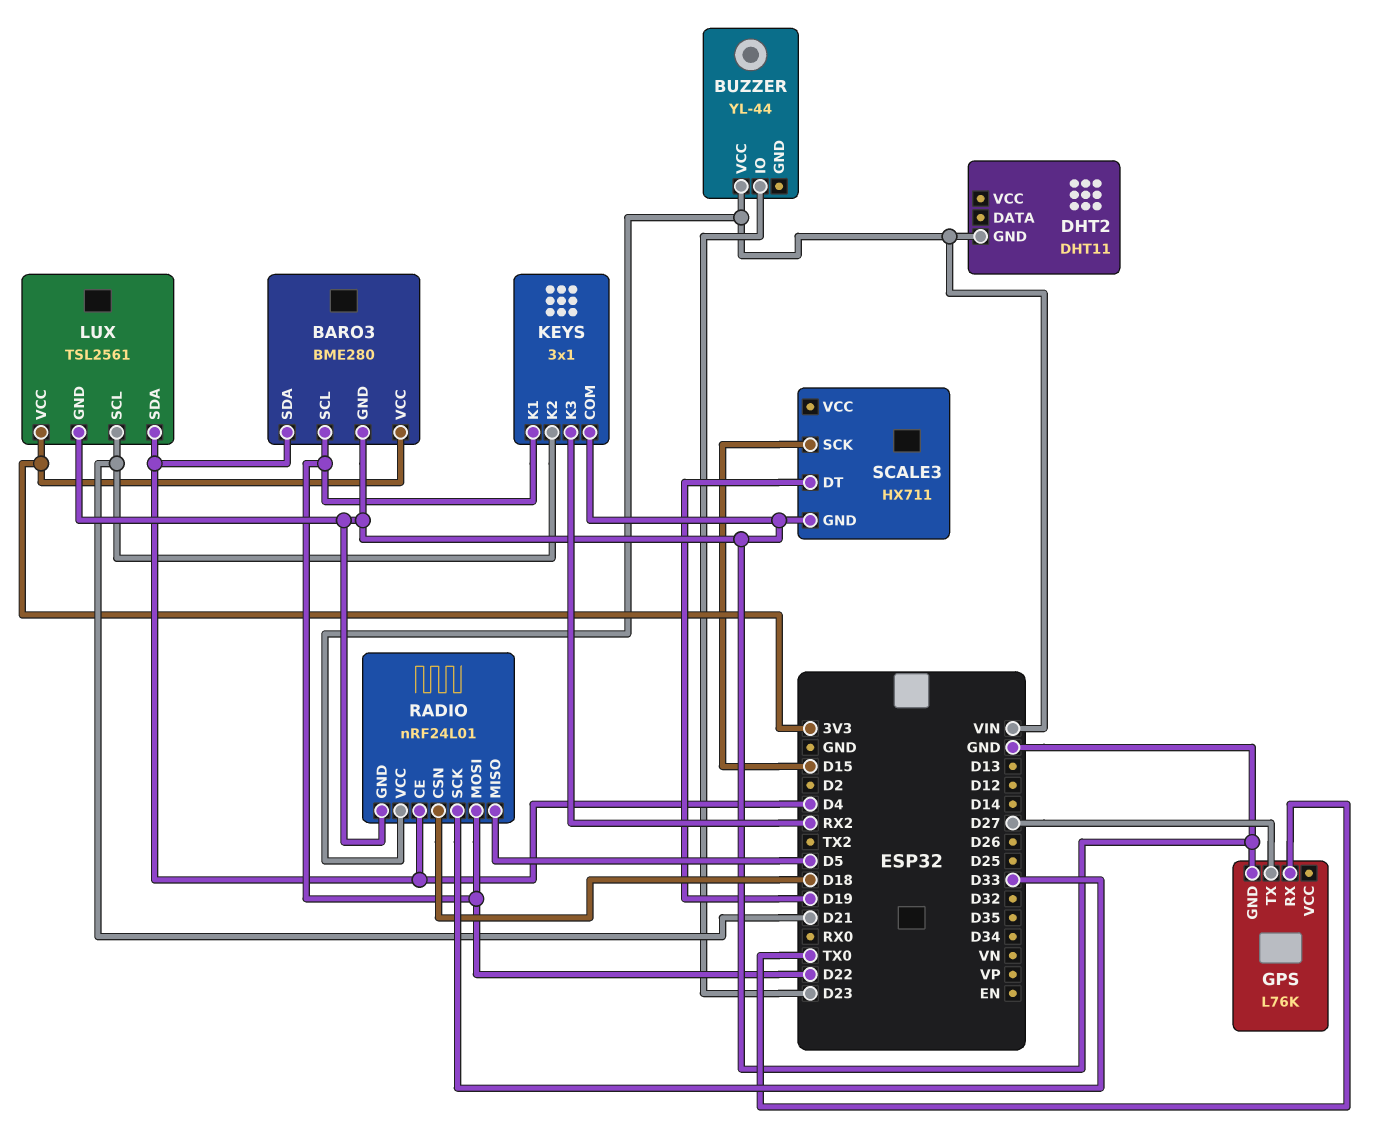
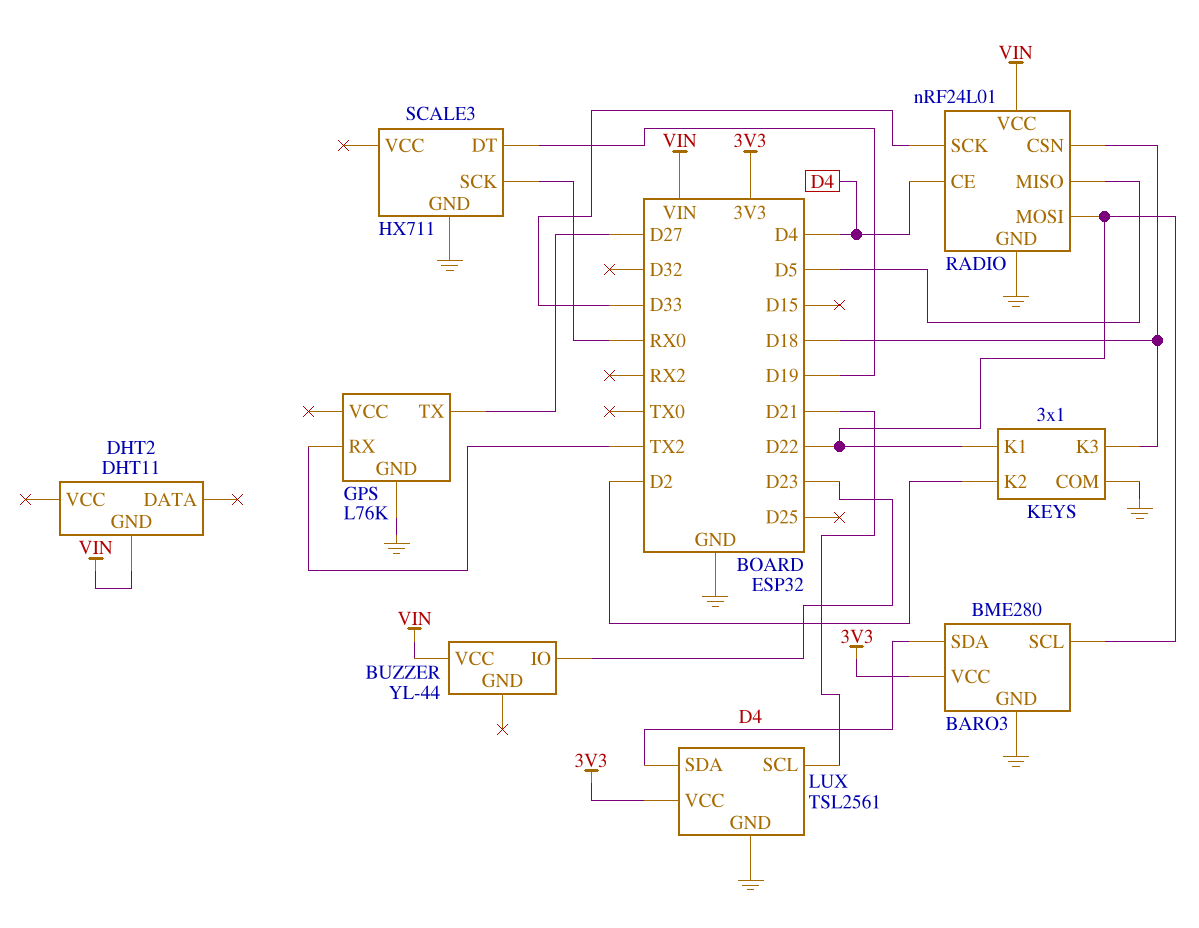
GPS pin RX: TX0 -> TX2
KEYS pin K2: D21 -> D2
KEYS pin K3: RX2 -> D18
SCALE3 pin SCK: D15 -> RX0

